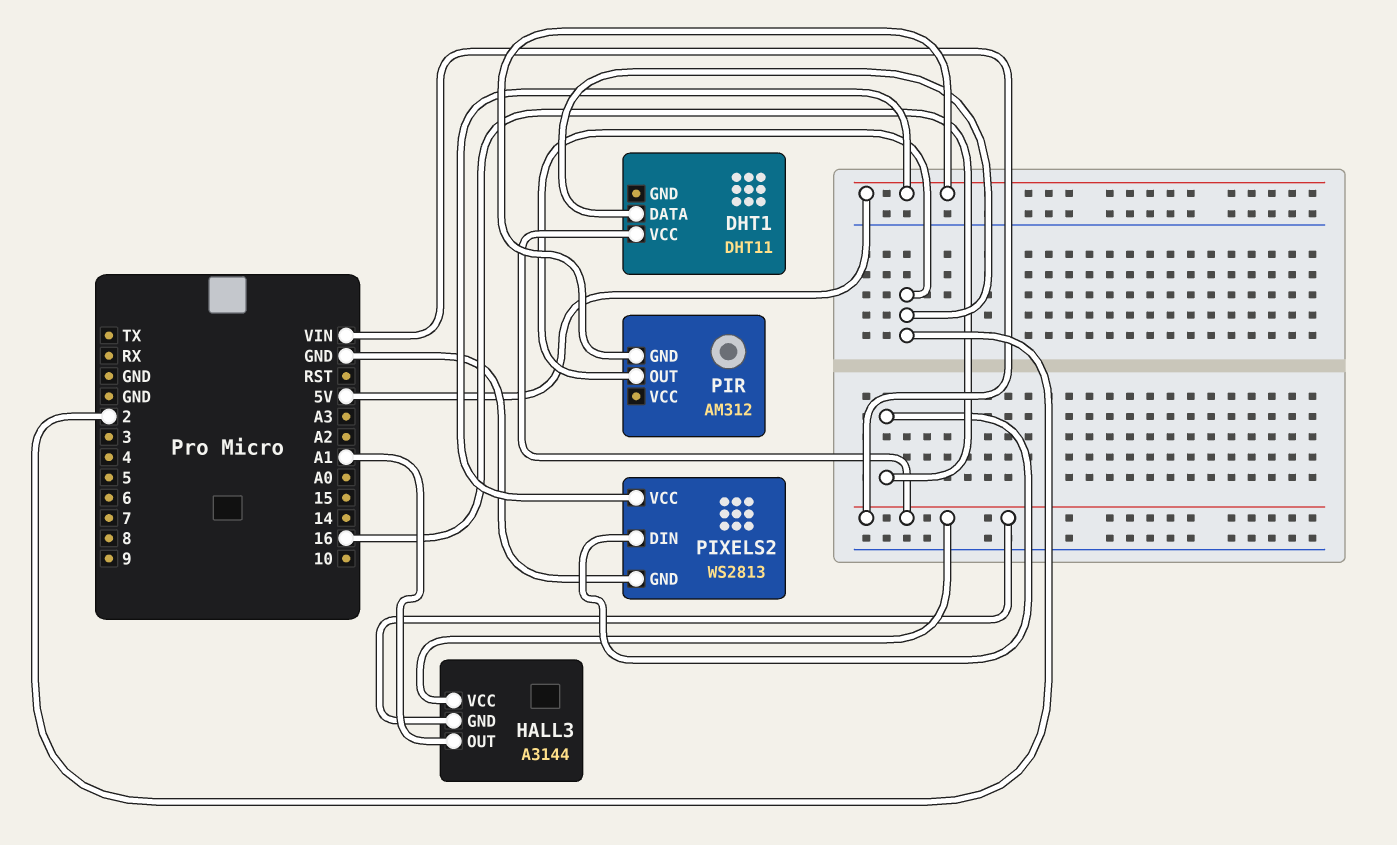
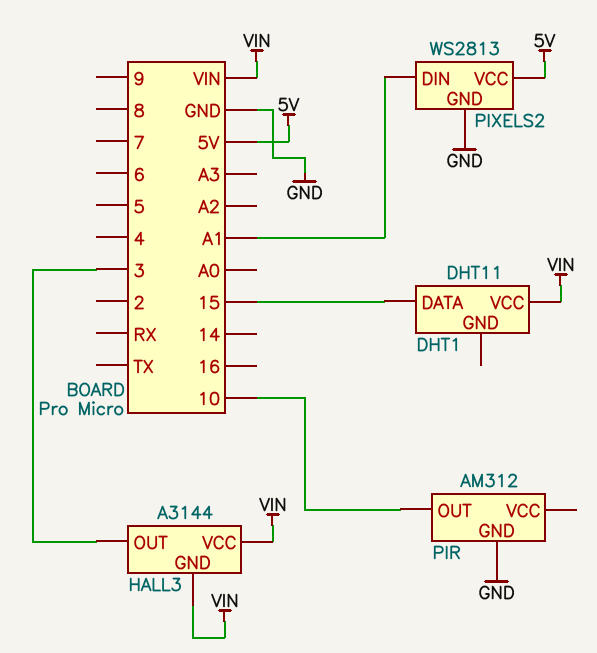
DHT1 pin DATA: 2 -> 15
HALL3 pin OUT: A1 -> 3
PIR pin GND: 5V -> GND
PIR pin OUT: 2 -> 10
PIXELS2 pin DIN: 16 -> A1

